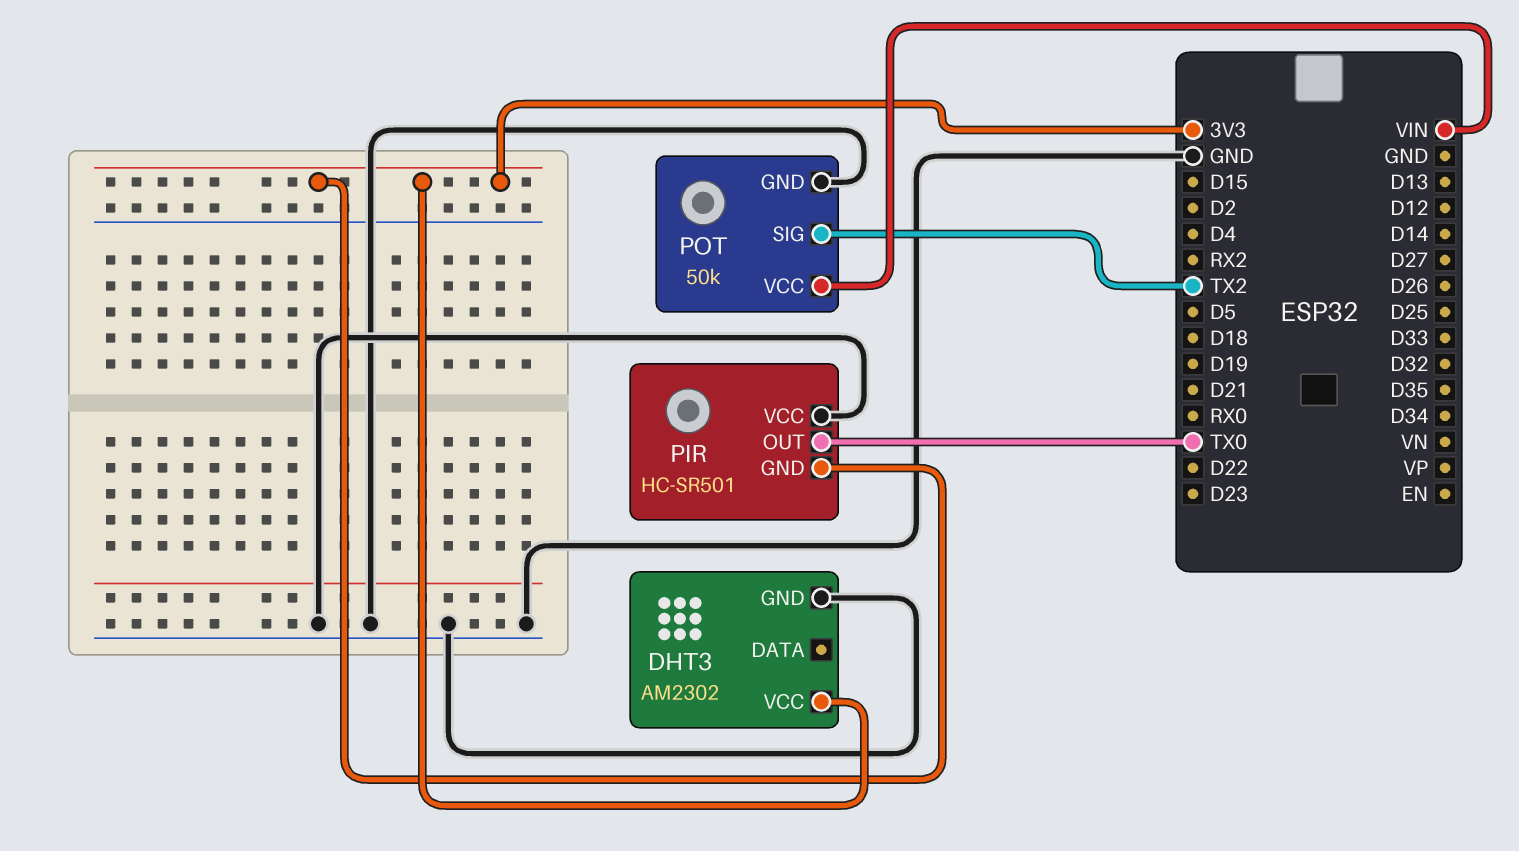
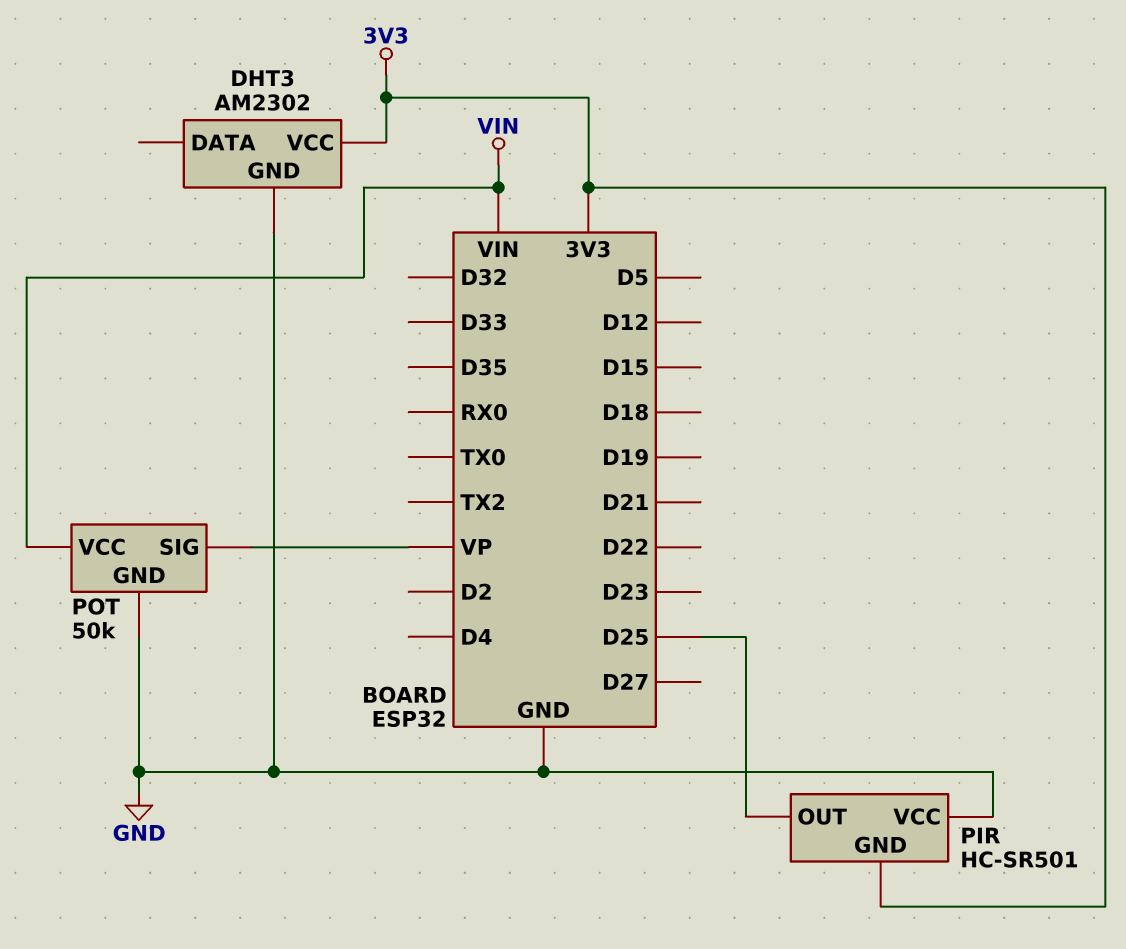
PIR pin OUT: TX0 -> D25
POT pin SIG: TX2 -> VP

